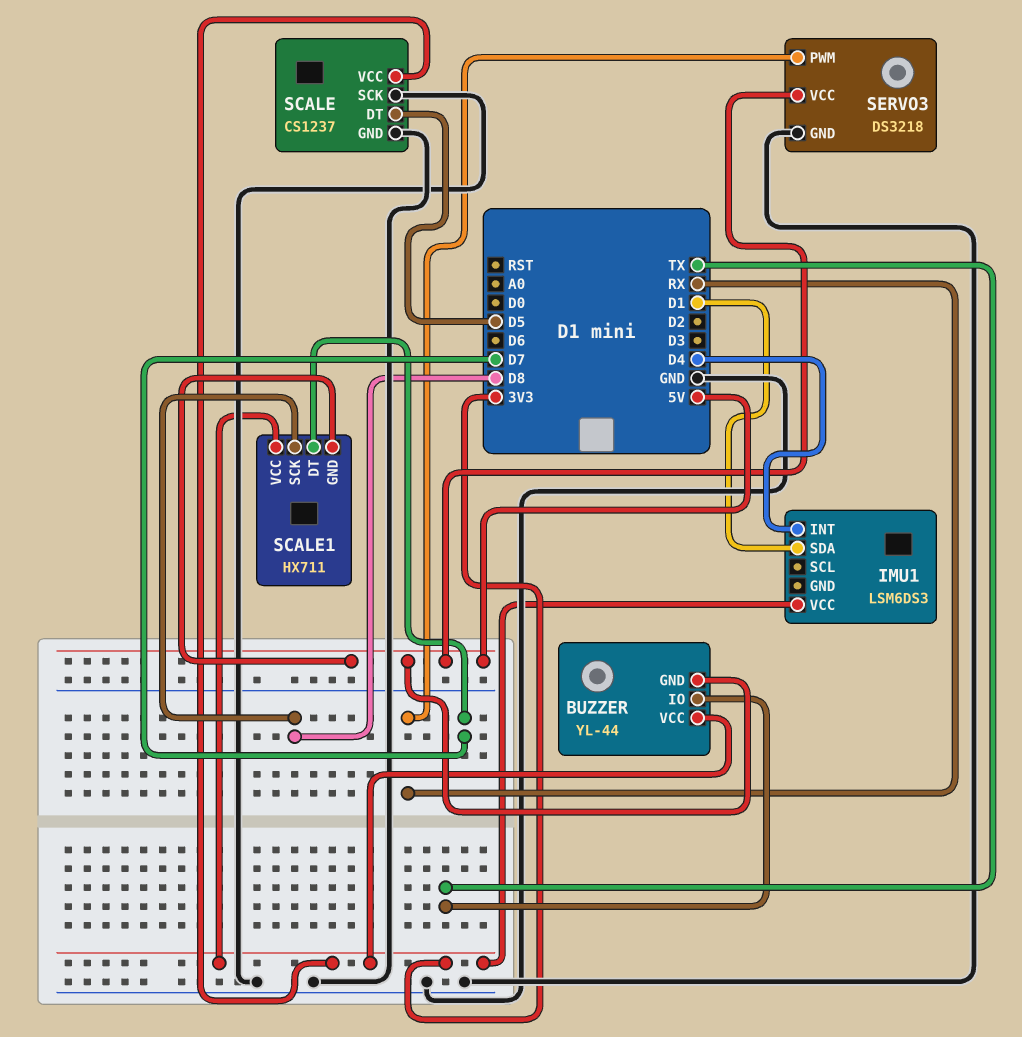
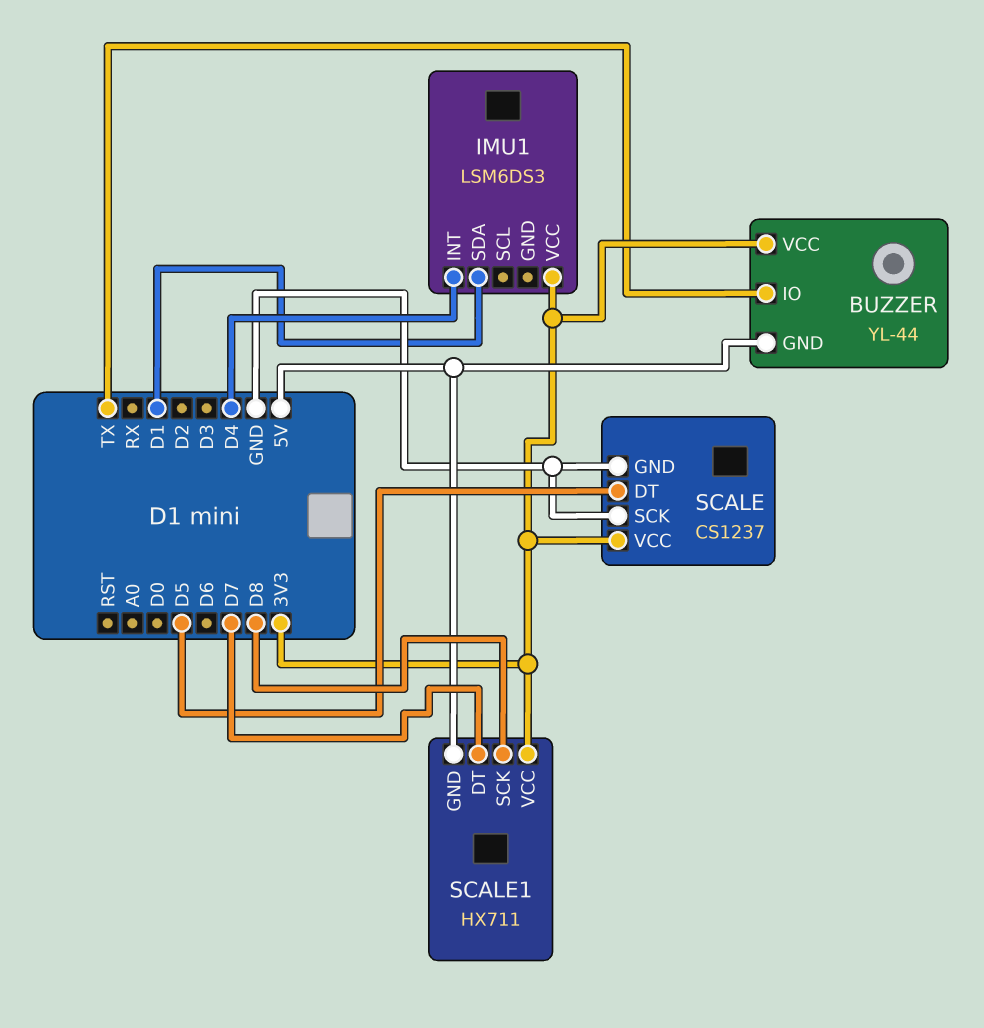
SERVO3: DS3218 -> none
SERVO3 pin GND: GND -> none
SERVO3 pin PWM: RX -> none
SERVO3 pin VCC: 5V -> none

